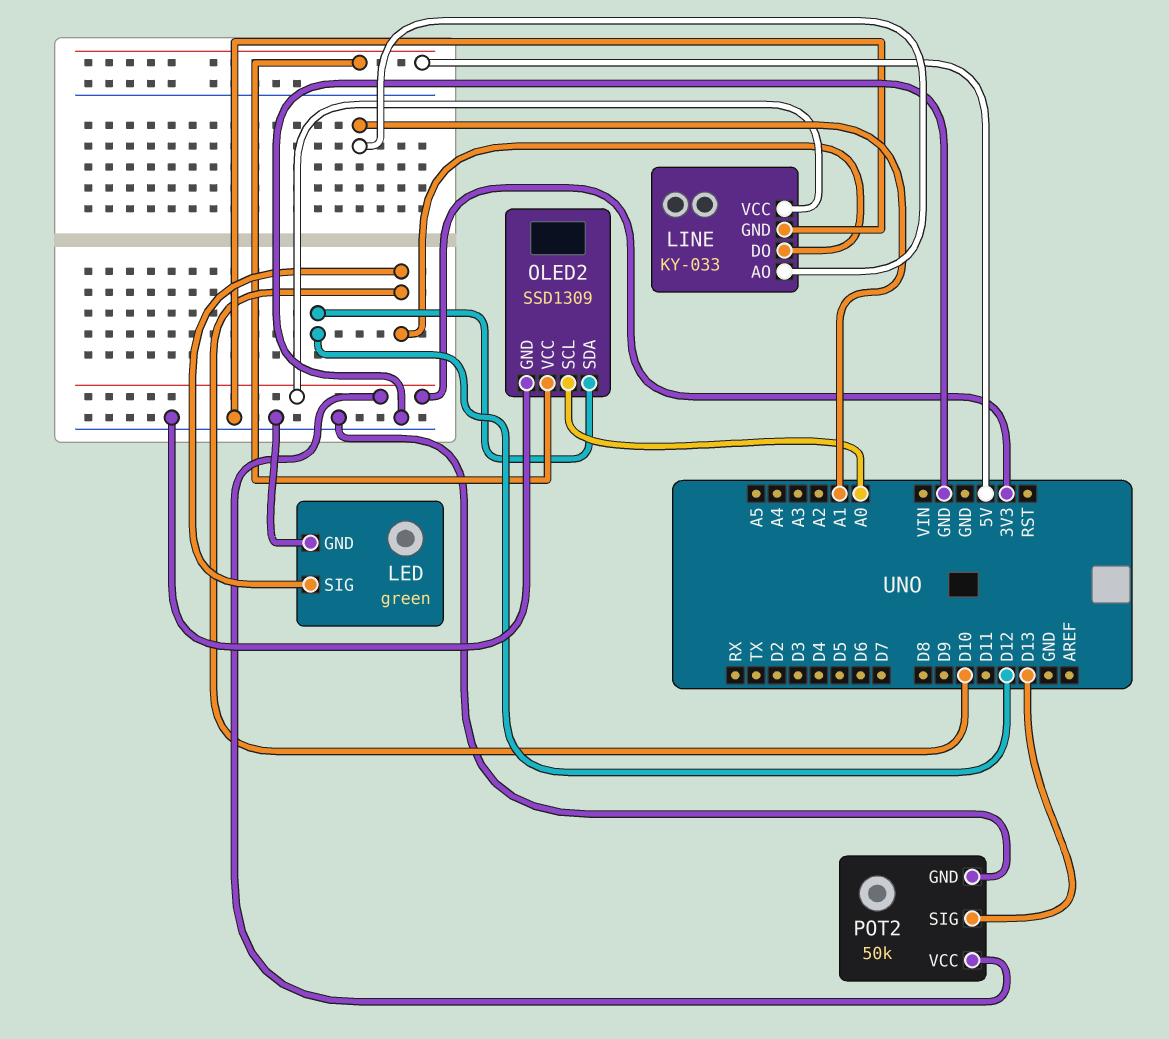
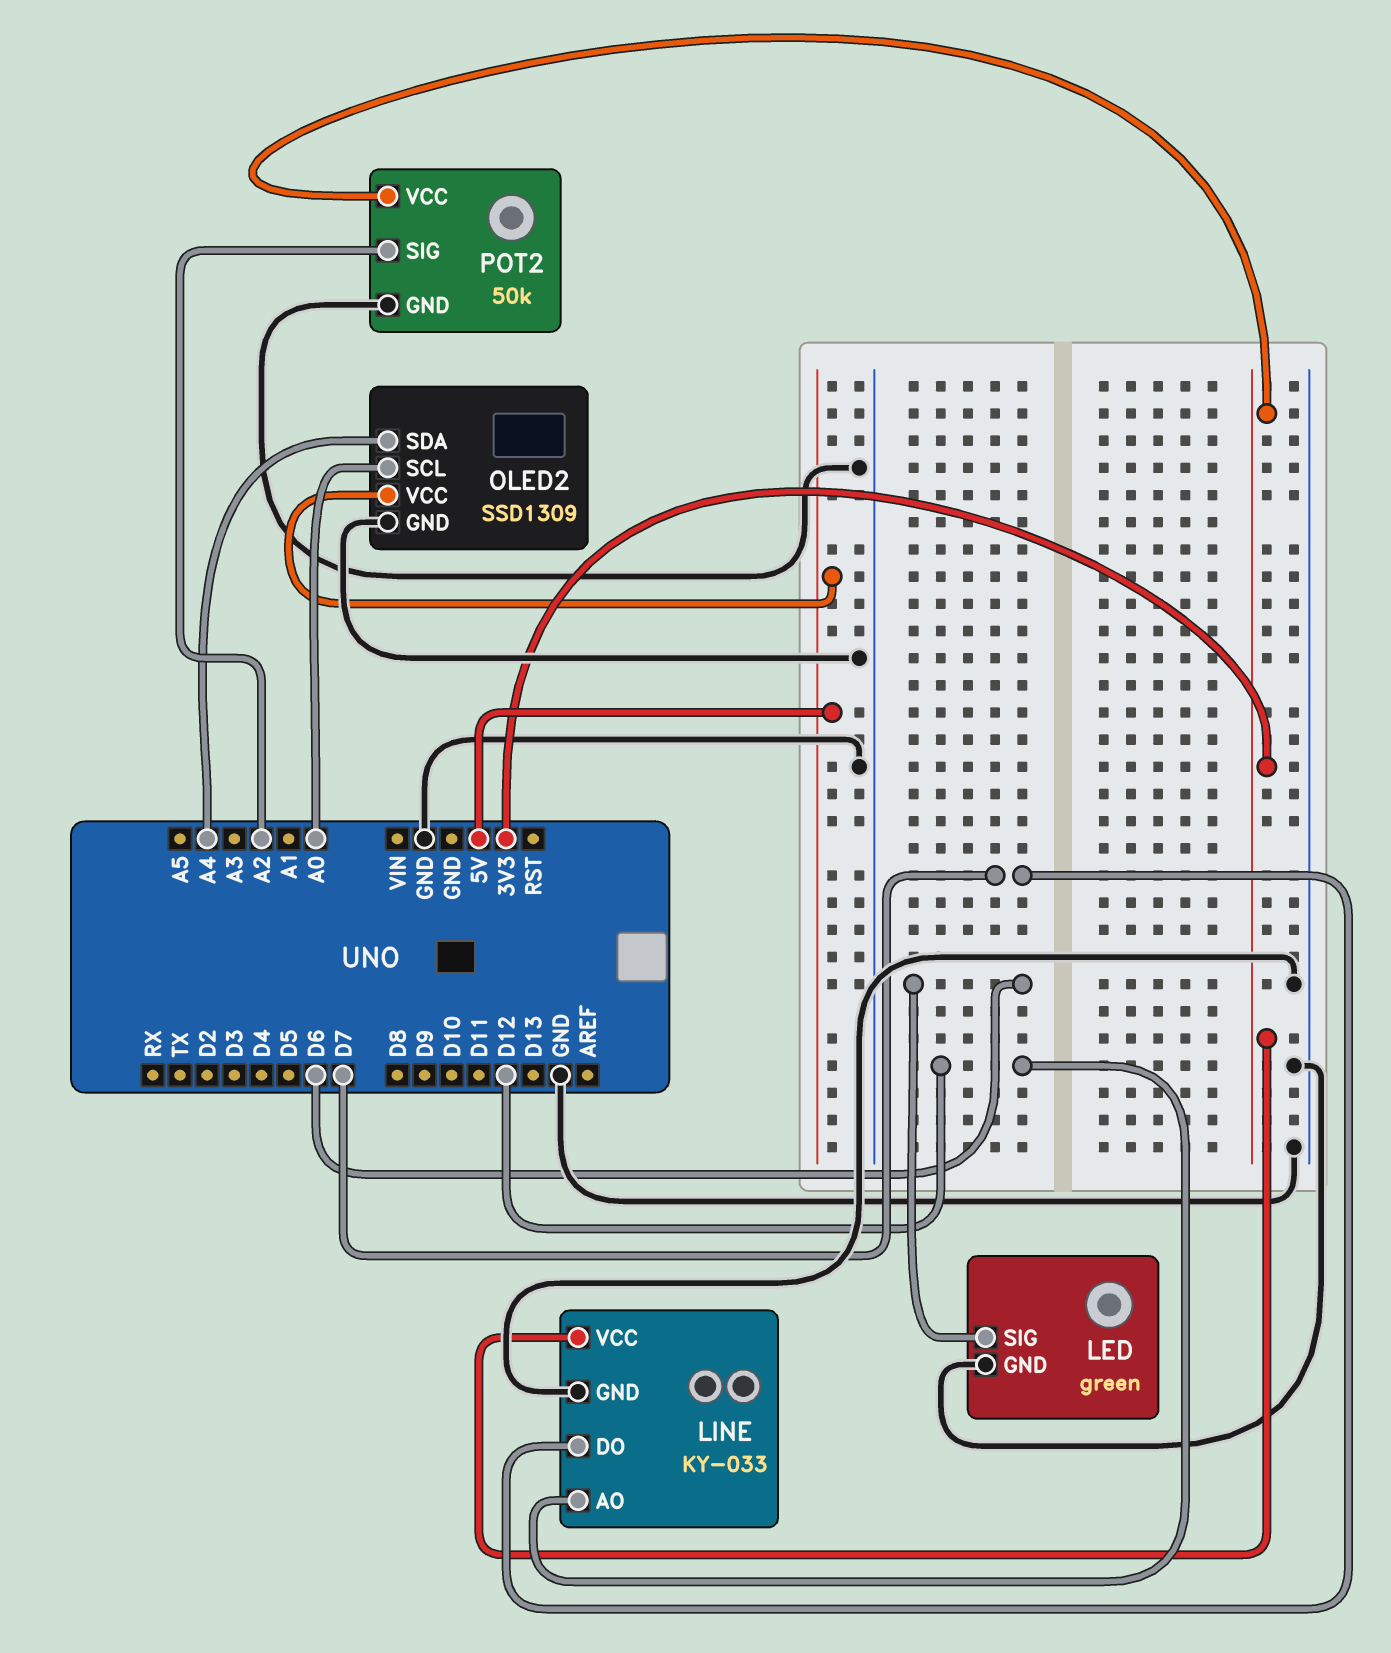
LED pin SIG: D10 -> D6
LINE pin AO: A1 -> D12
LINE pin DO: D10 -> D7
OLED2 pin SDA: D12 -> A4
POT2 pin SIG: D13 -> A2

